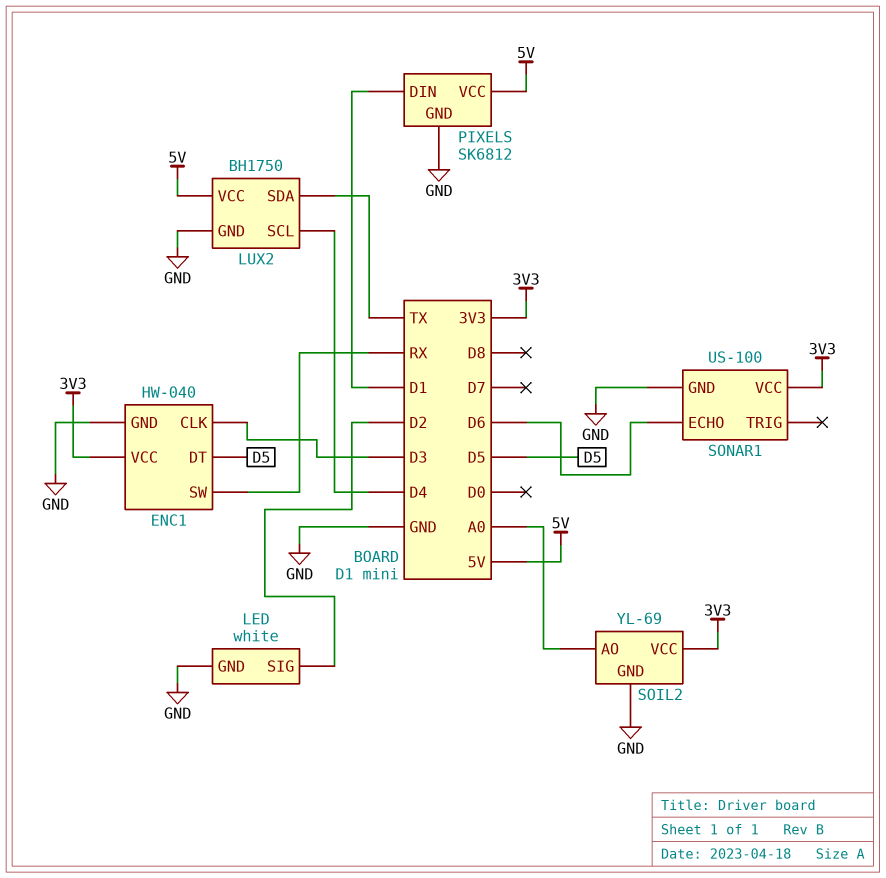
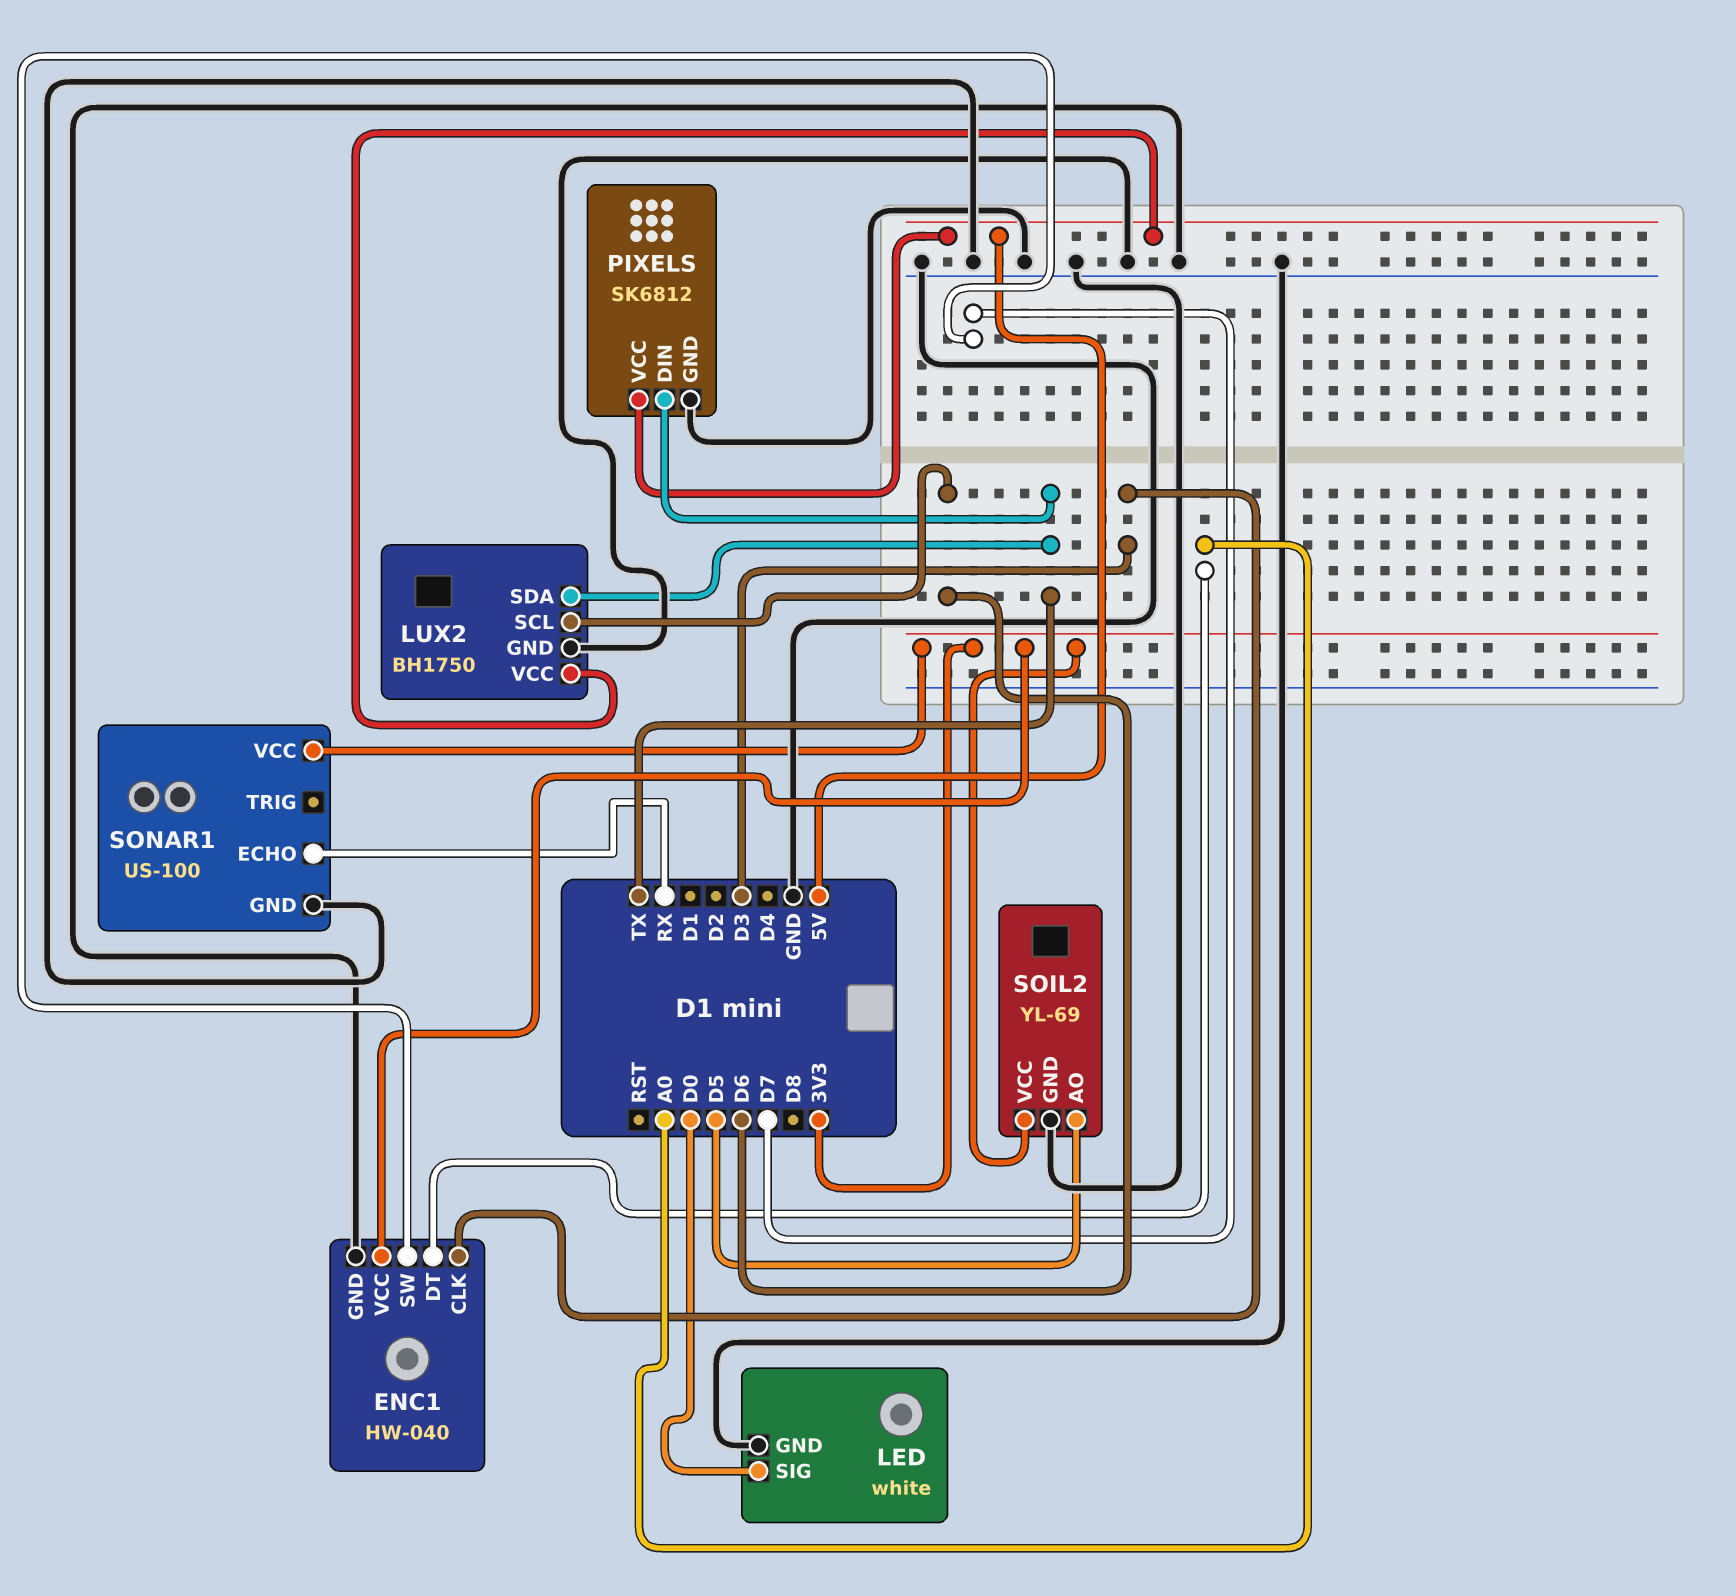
ENC1 pin DT: D5 -> A0
ENC1 pin SW: RX -> D7
LED pin SIG: D2 -> D0
LUX2 pin SCL: D4 -> D6
PIXELS pin DIN: D1 -> TX
SOIL2 pin AO: A0 -> D5
SONAR1 pin ECHO: D6 -> RX

